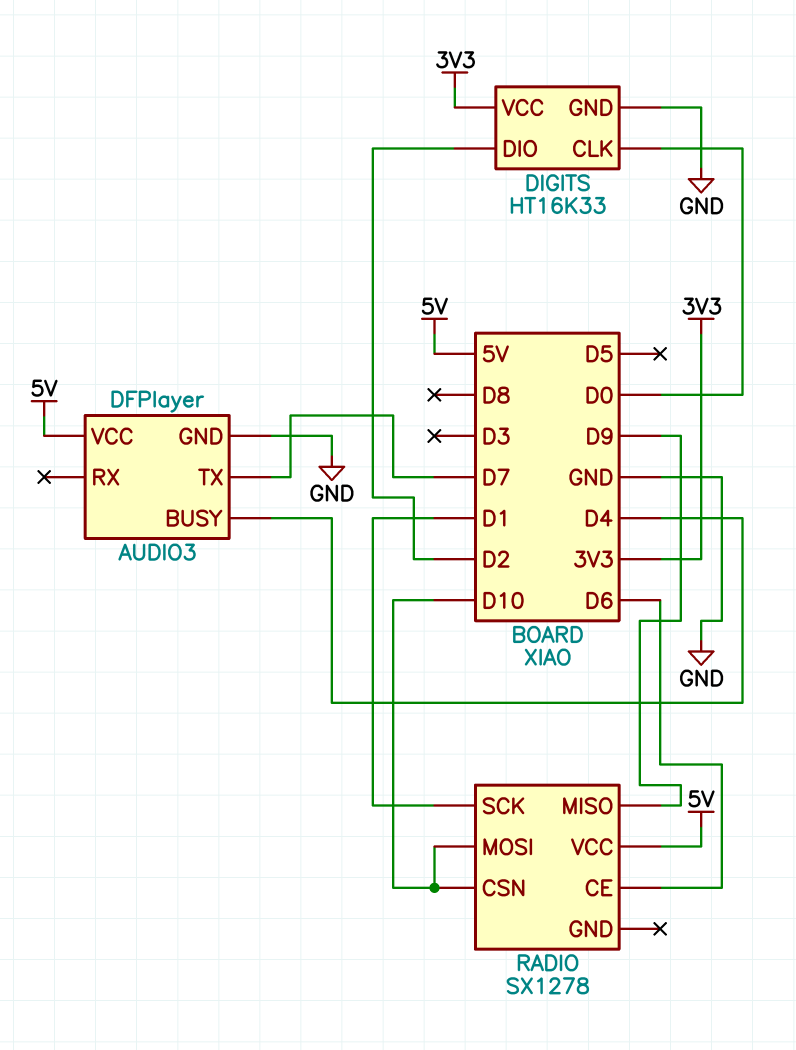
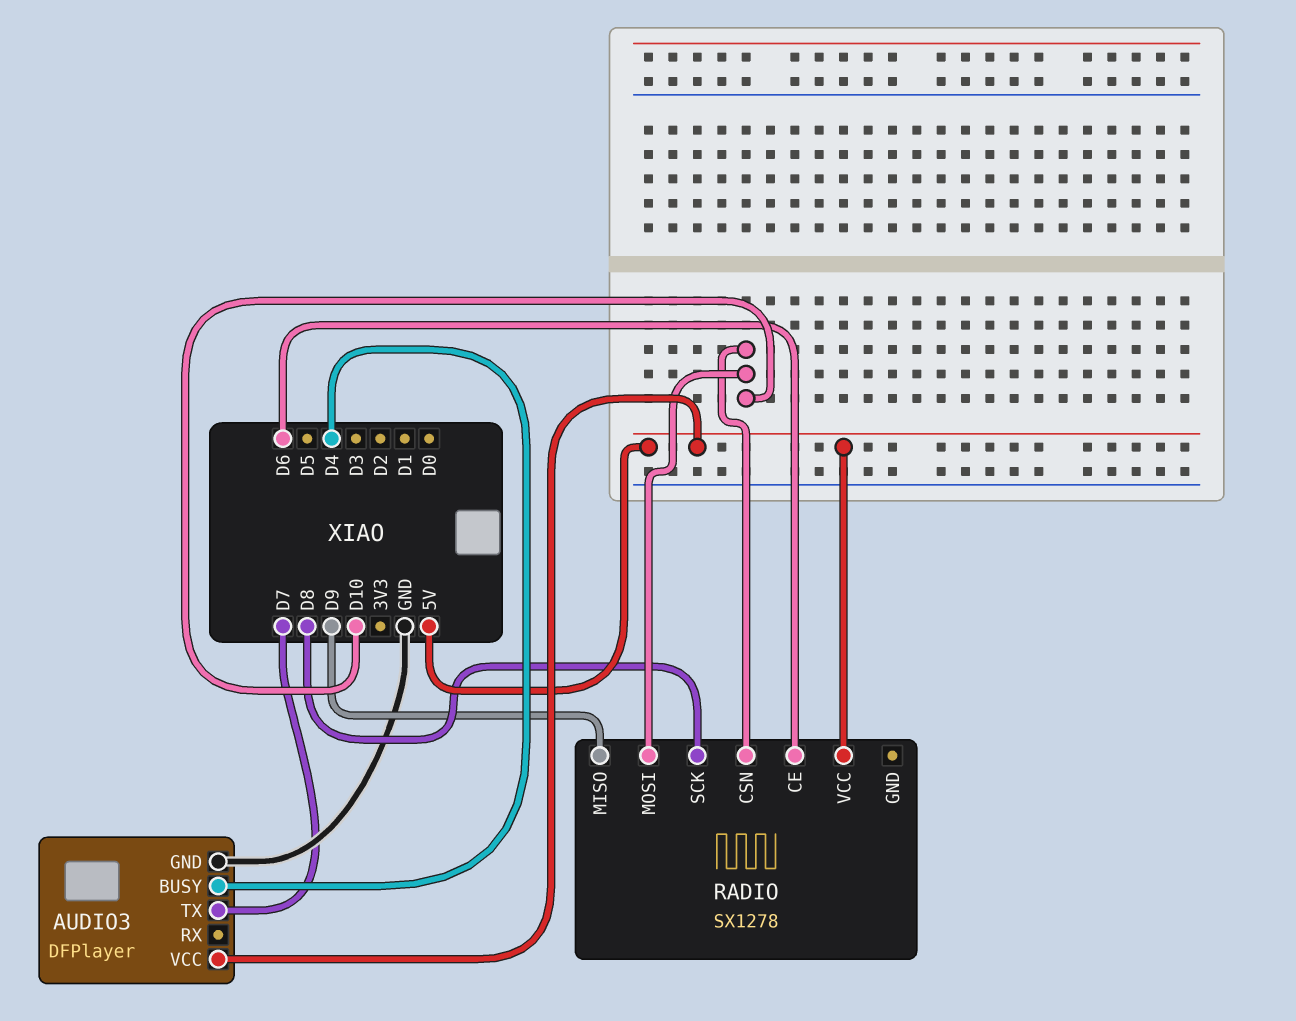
DIGITS: HT16K33 -> none
DIGITS pin CLK: D0 -> none
DIGITS pin DIO: D2 -> none
DIGITS pin GND: GND -> none
DIGITS pin VCC: 3V3 -> none
RADIO pin SCK: D1 -> D8

